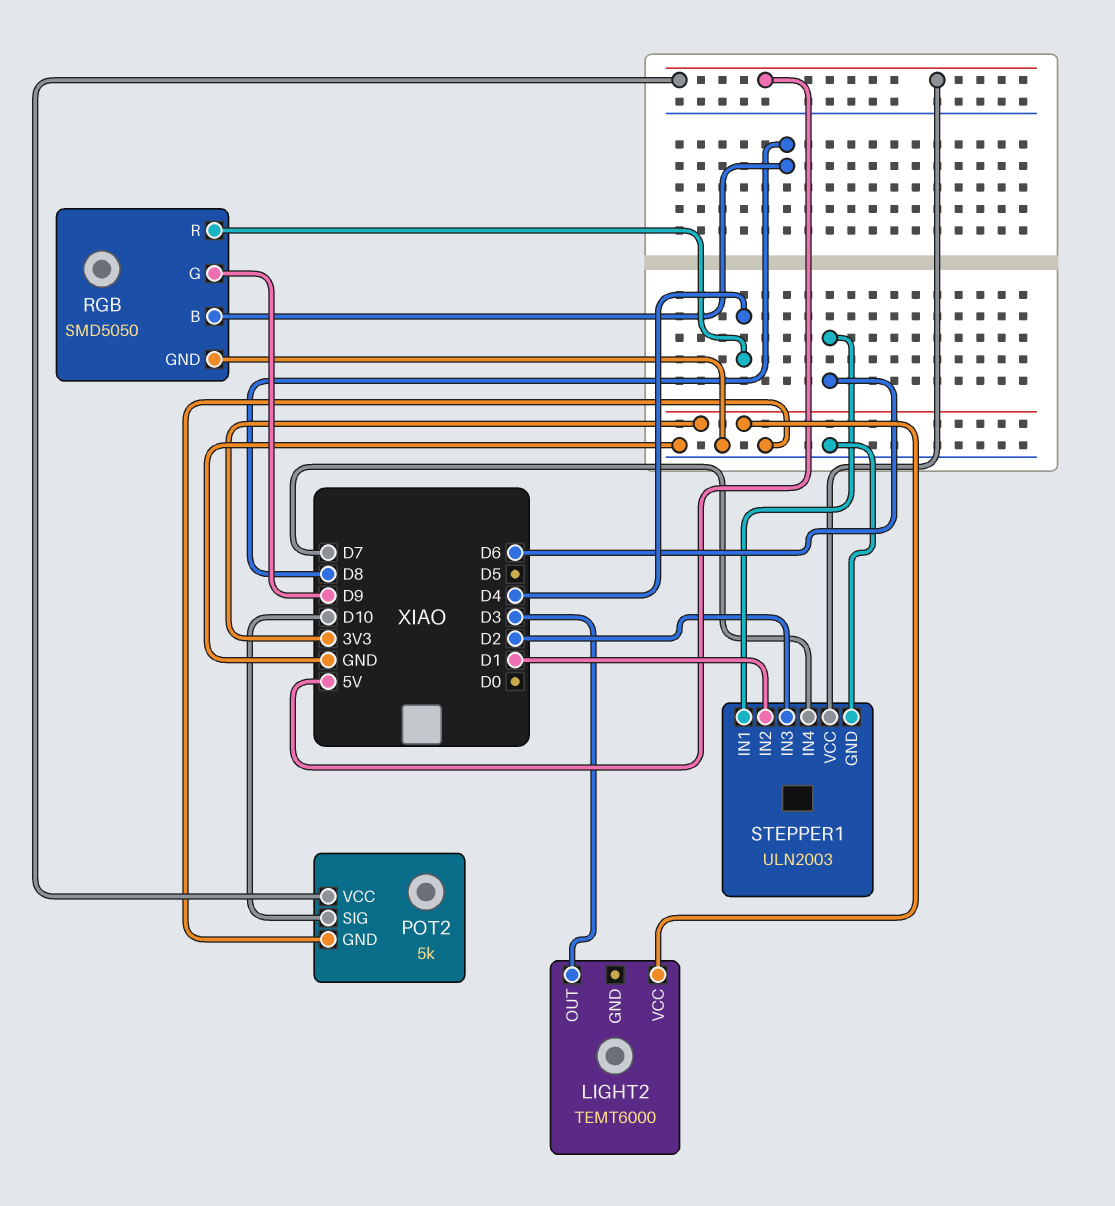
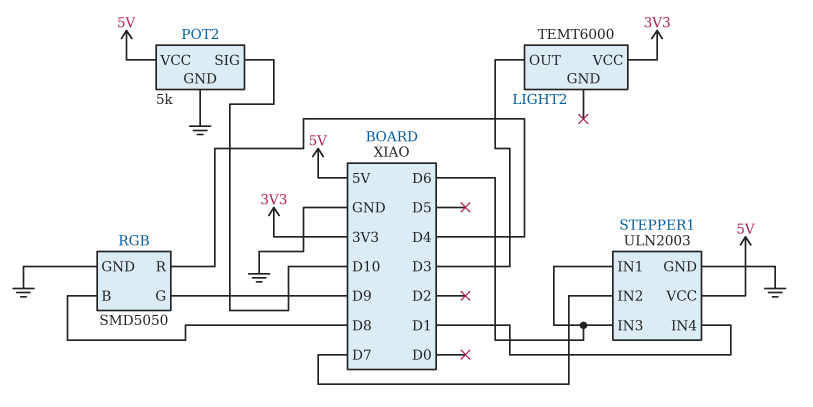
STEPPER1 pin IN2: D1 -> D7
STEPPER1 pin IN3: D2 -> D6
STEPPER1 pin IN4: D7 -> D1

